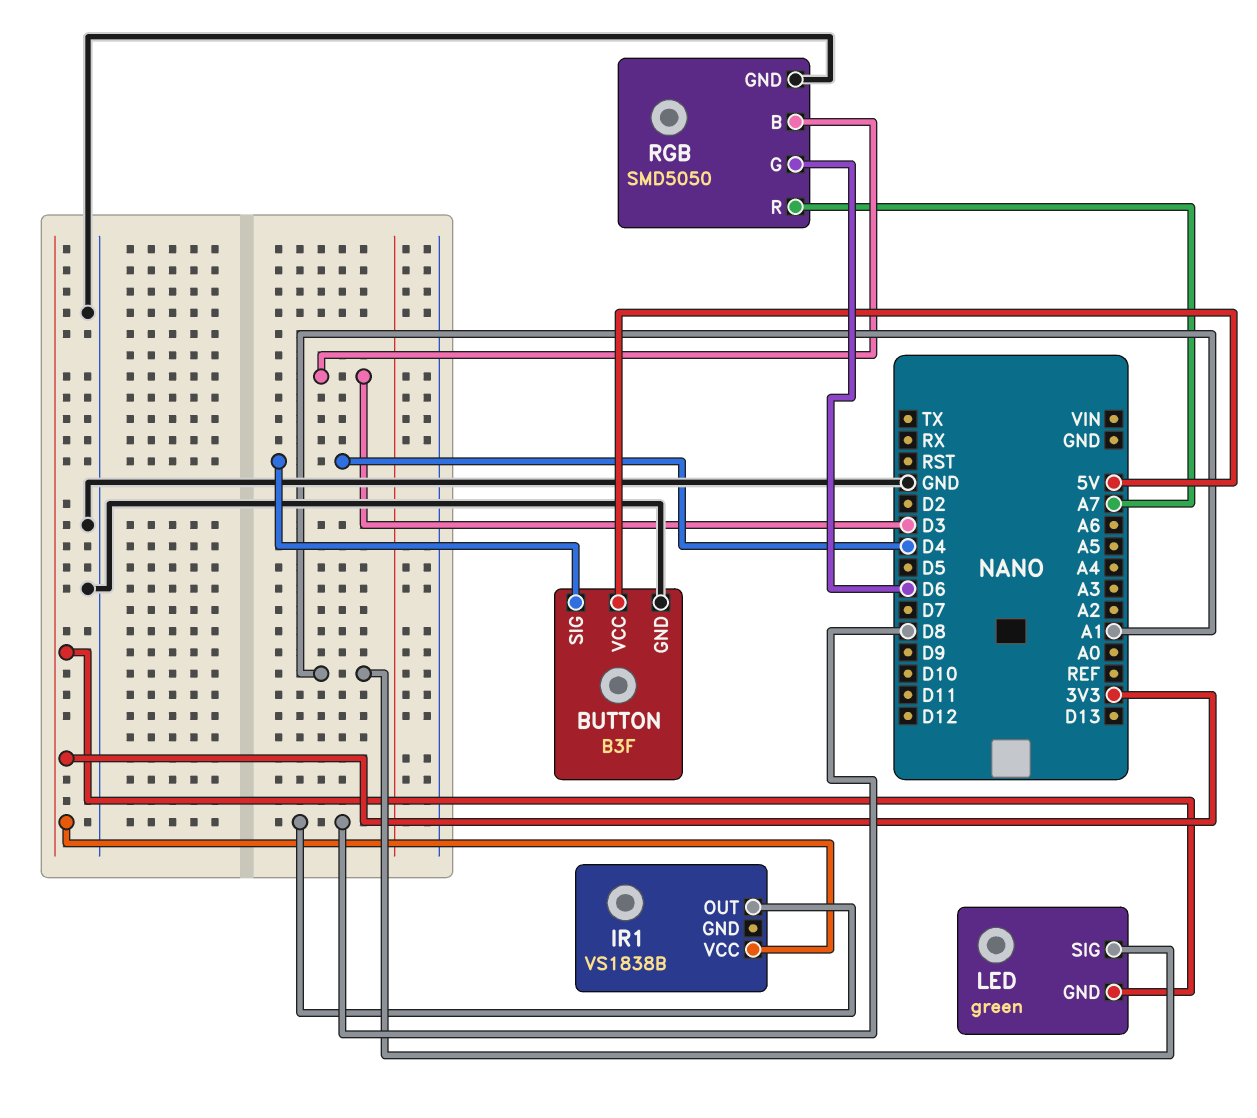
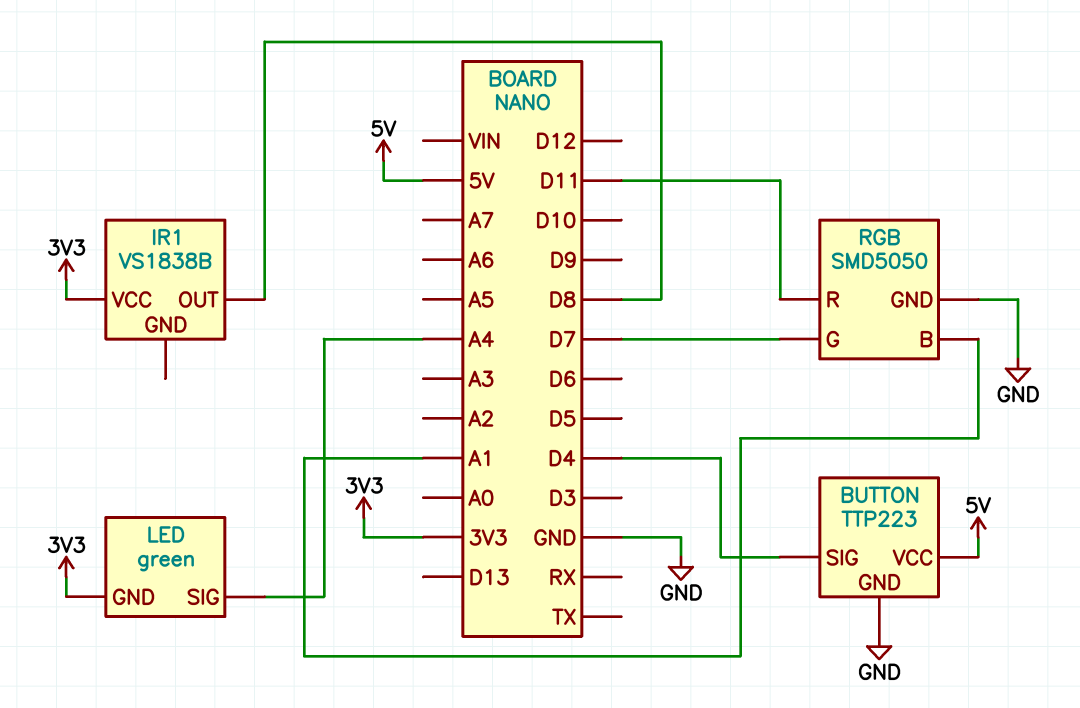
BUTTON: B3F -> TTP223
LED pin SIG: A1 -> A4
RGB pin B: D3 -> A1
RGB pin G: D6 -> D7
RGB pin R: A7 -> D11

